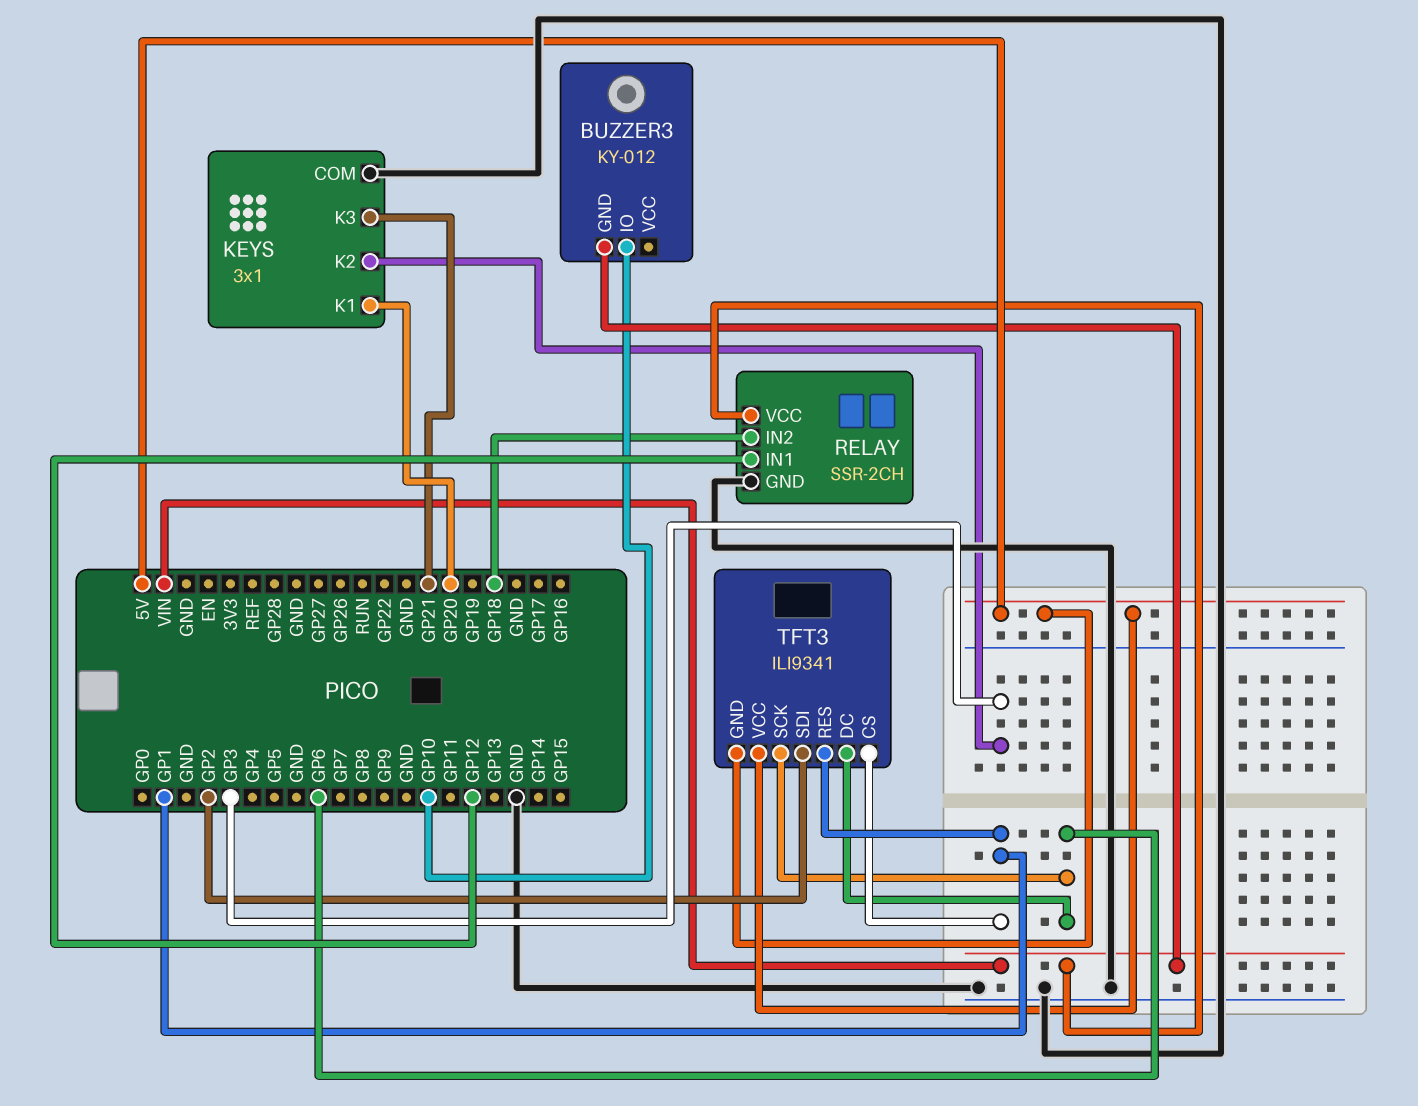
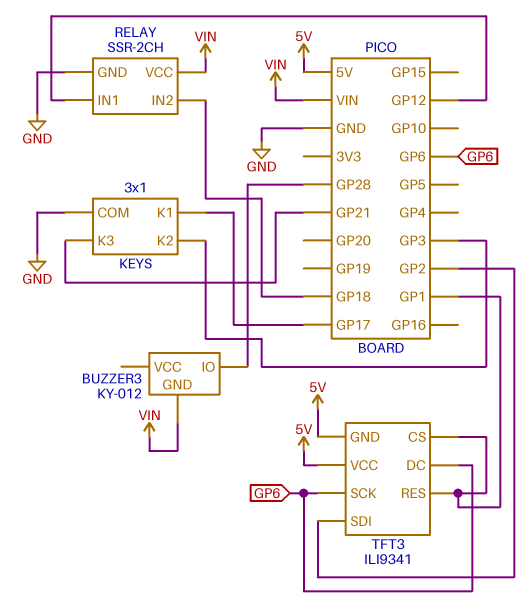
BUZZER3 pin IO: GP10 -> GP28
KEYS pin K1: GP20 -> GP17

